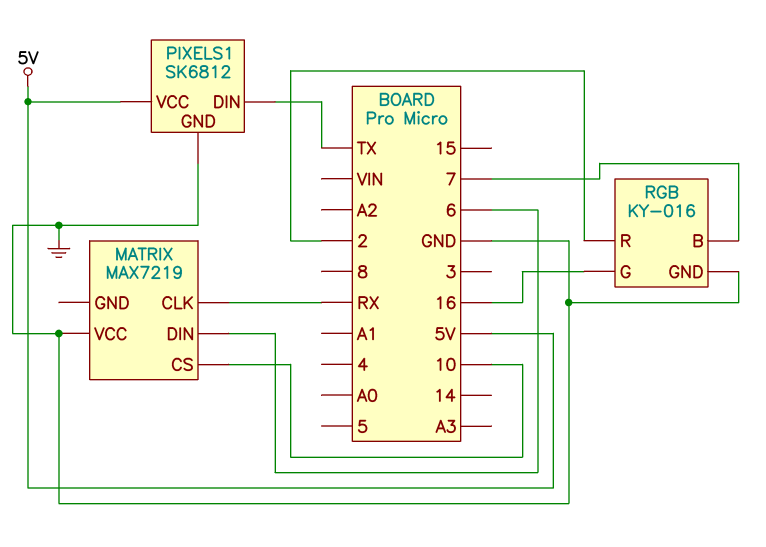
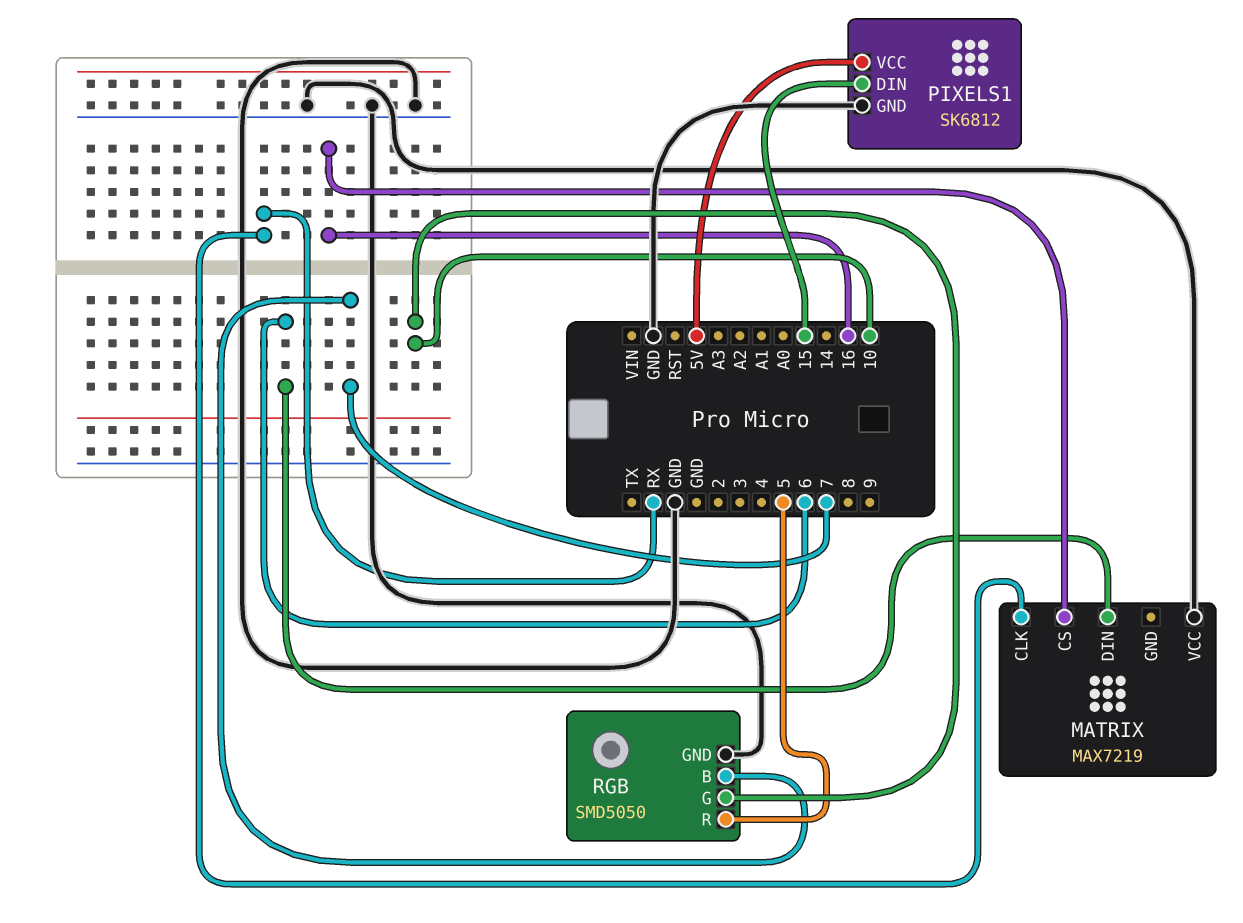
MATRIX pin CS: 10 -> 16
PIXELS1 pin DIN: TX -> 15
RGB: KY-016 -> SMD5050
RGB pin G: 16 -> 10
RGB pin R: 2 -> 5

